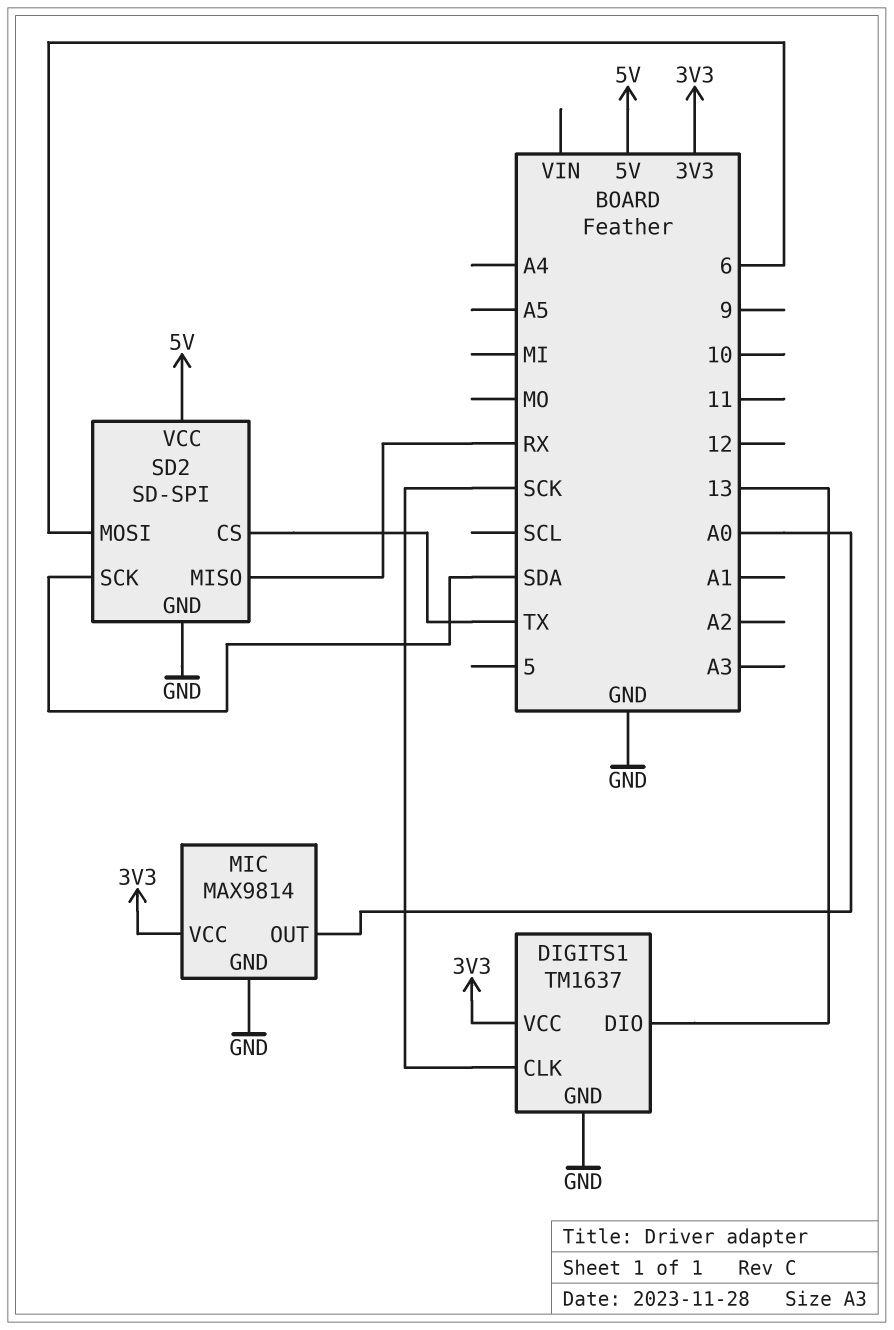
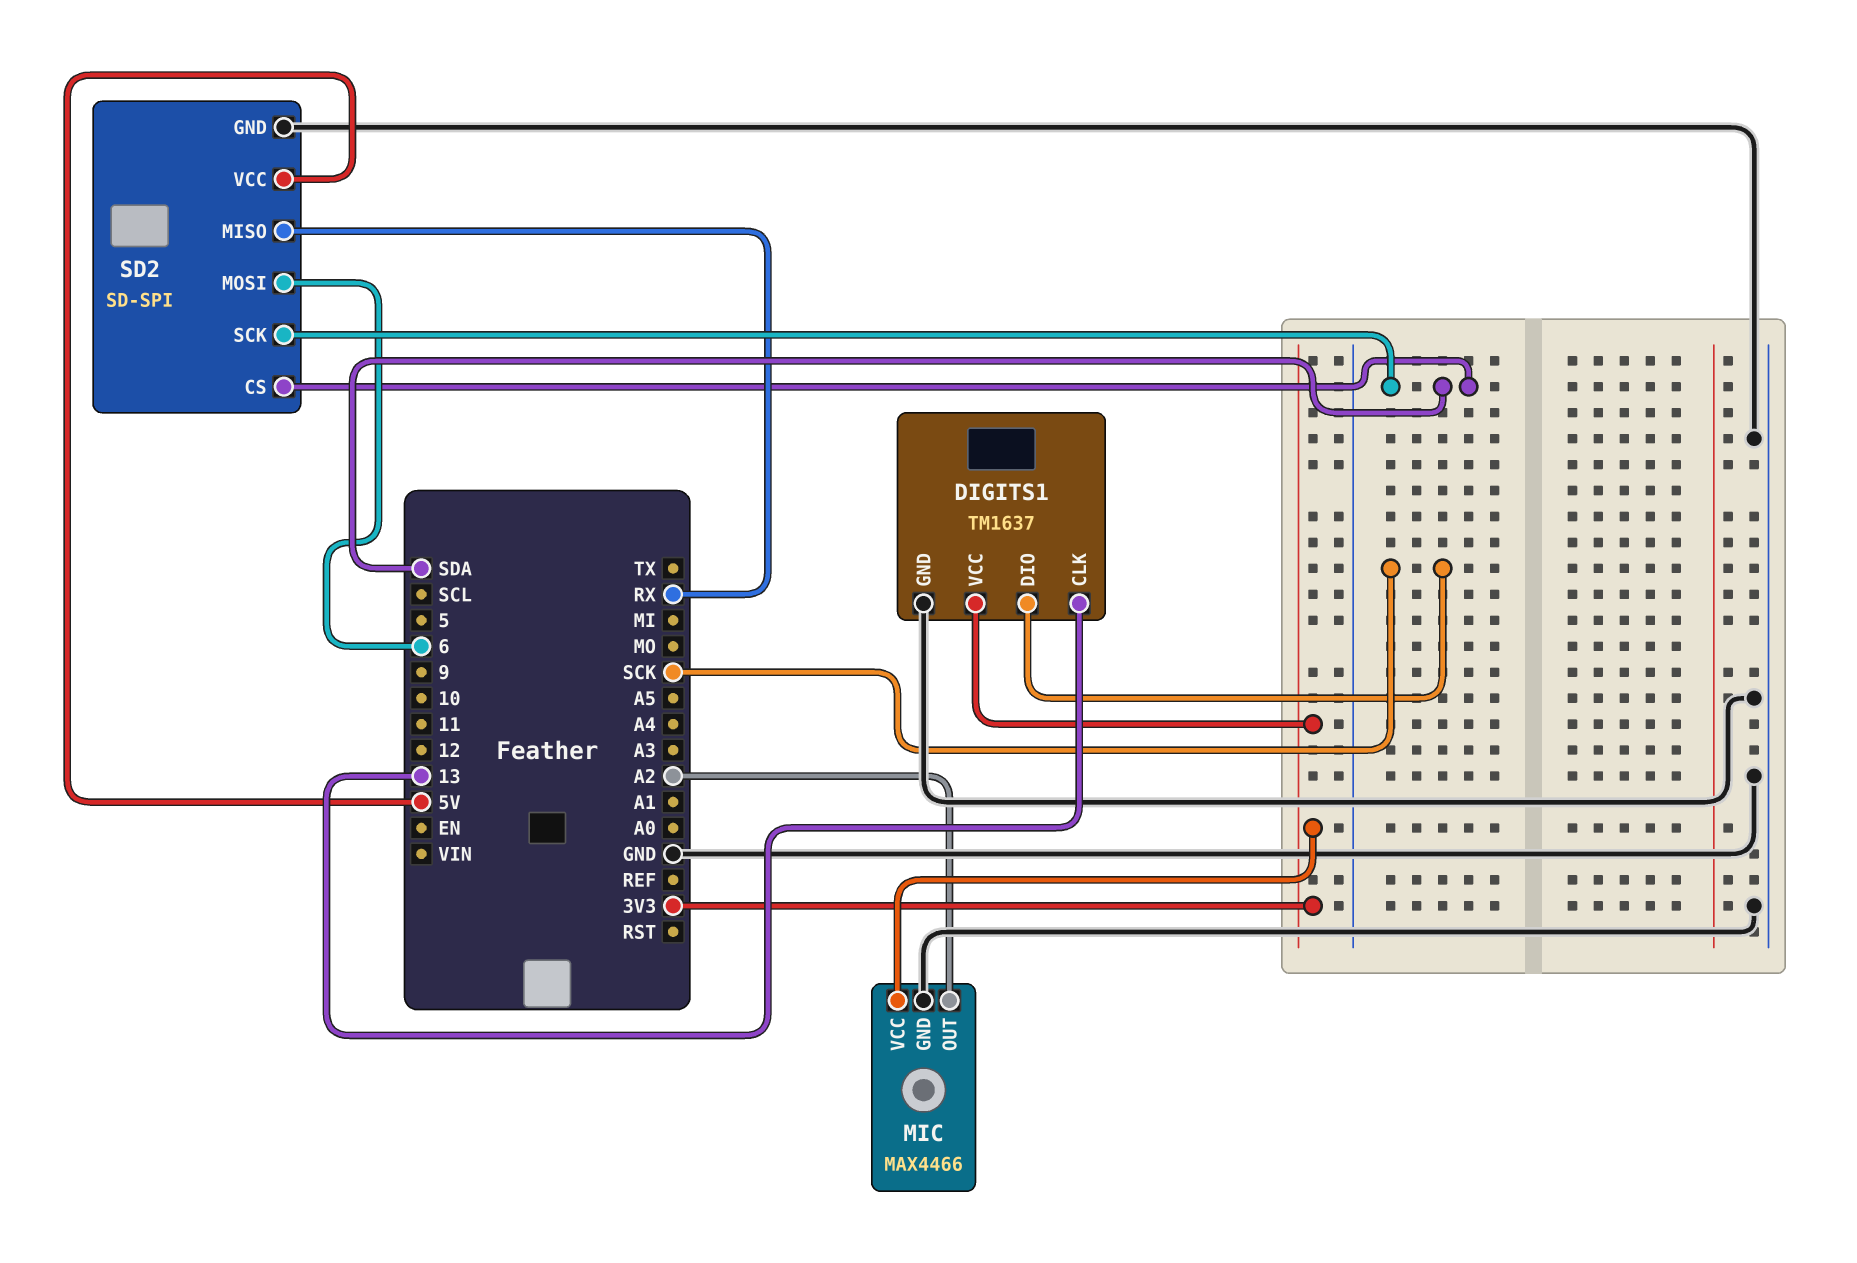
DIGITS1 pin CLK: SCK -> 13
DIGITS1 pin DIO: 13 -> SCK
MIC: MAX9814 -> MAX4466
MIC pin OUT: A0 -> A2
SD2 pin CS: TX -> SDA

